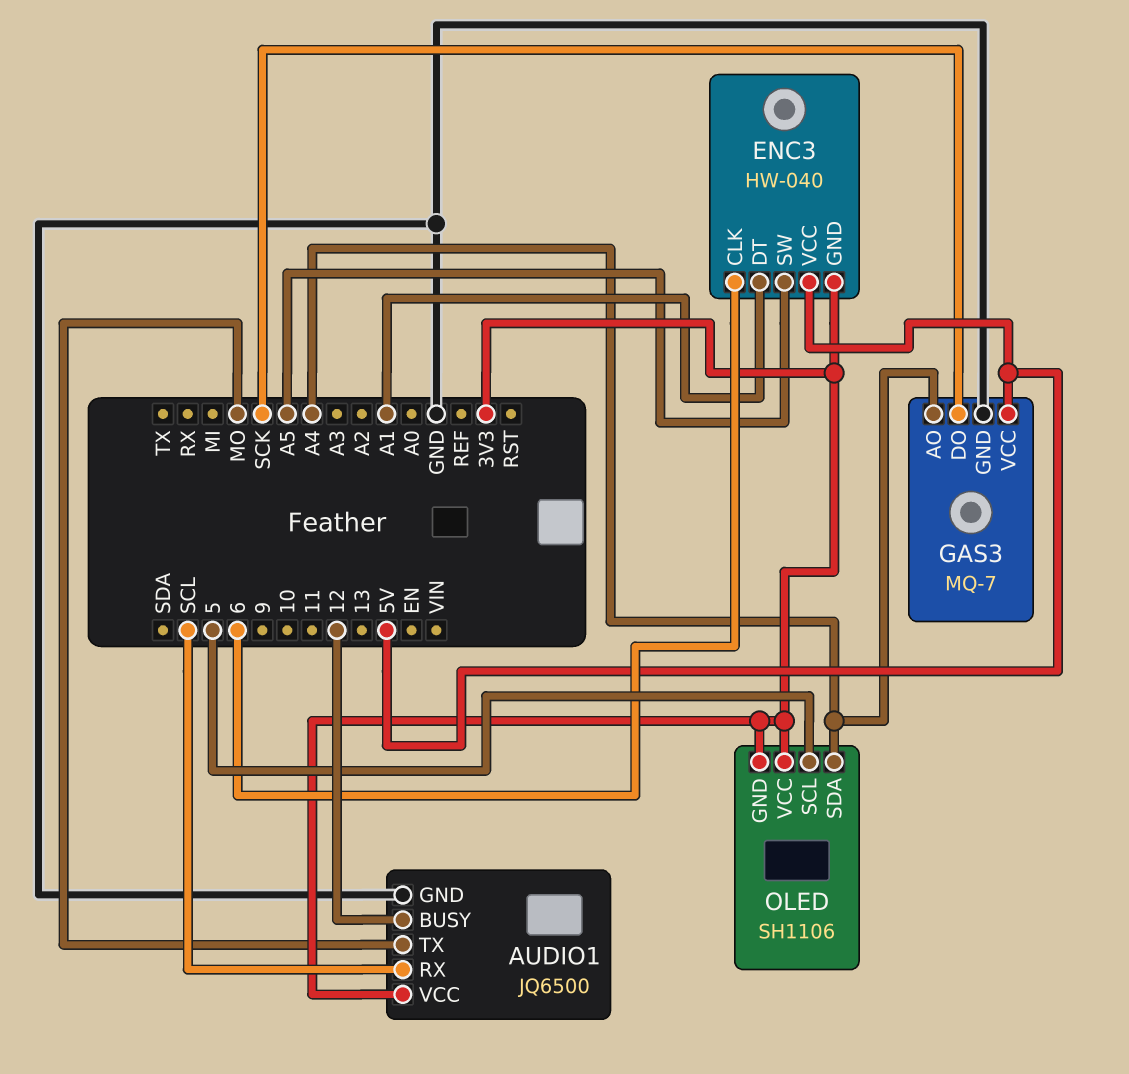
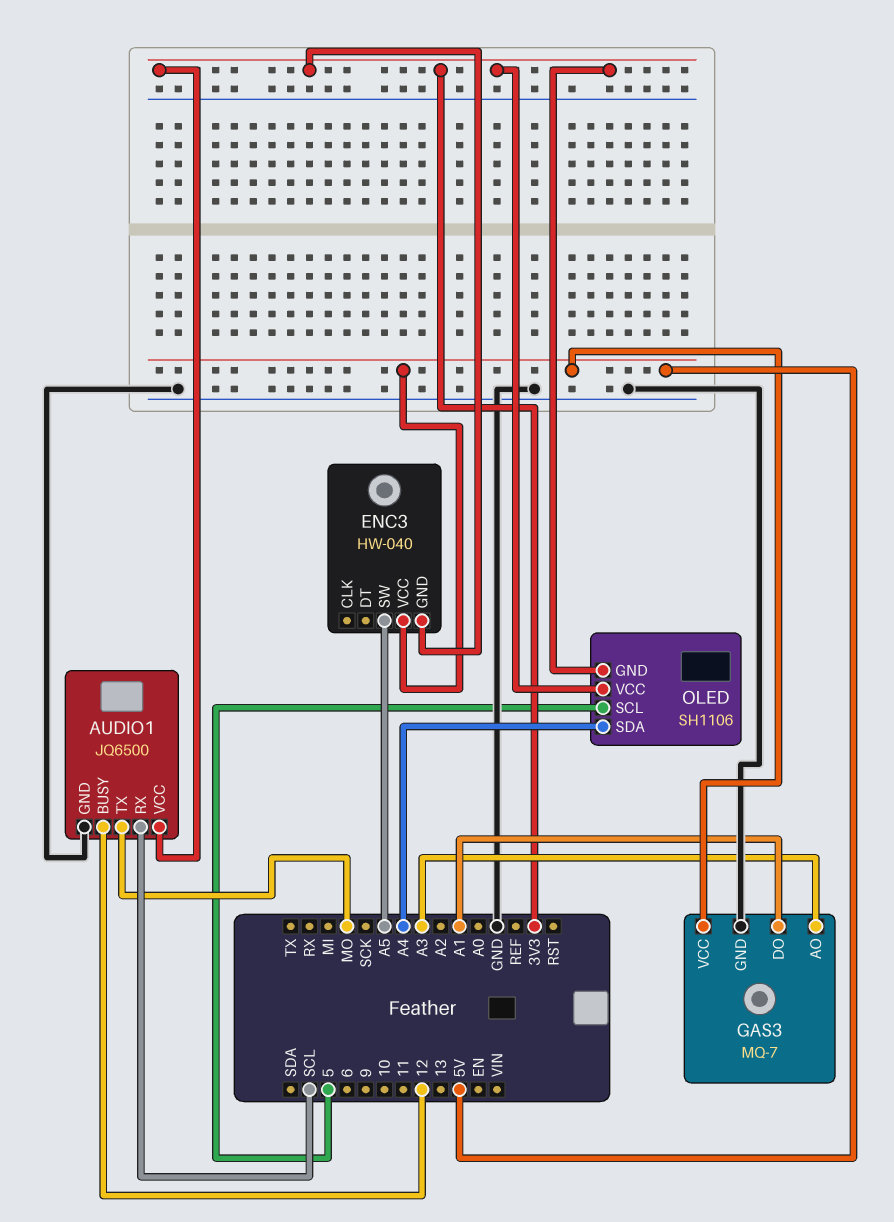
ENC3 pin CLK: 6 -> none
ENC3 pin DT: A1 -> none
GAS3 pin AO: A4 -> A3
GAS3 pin DO: SCK -> A1

